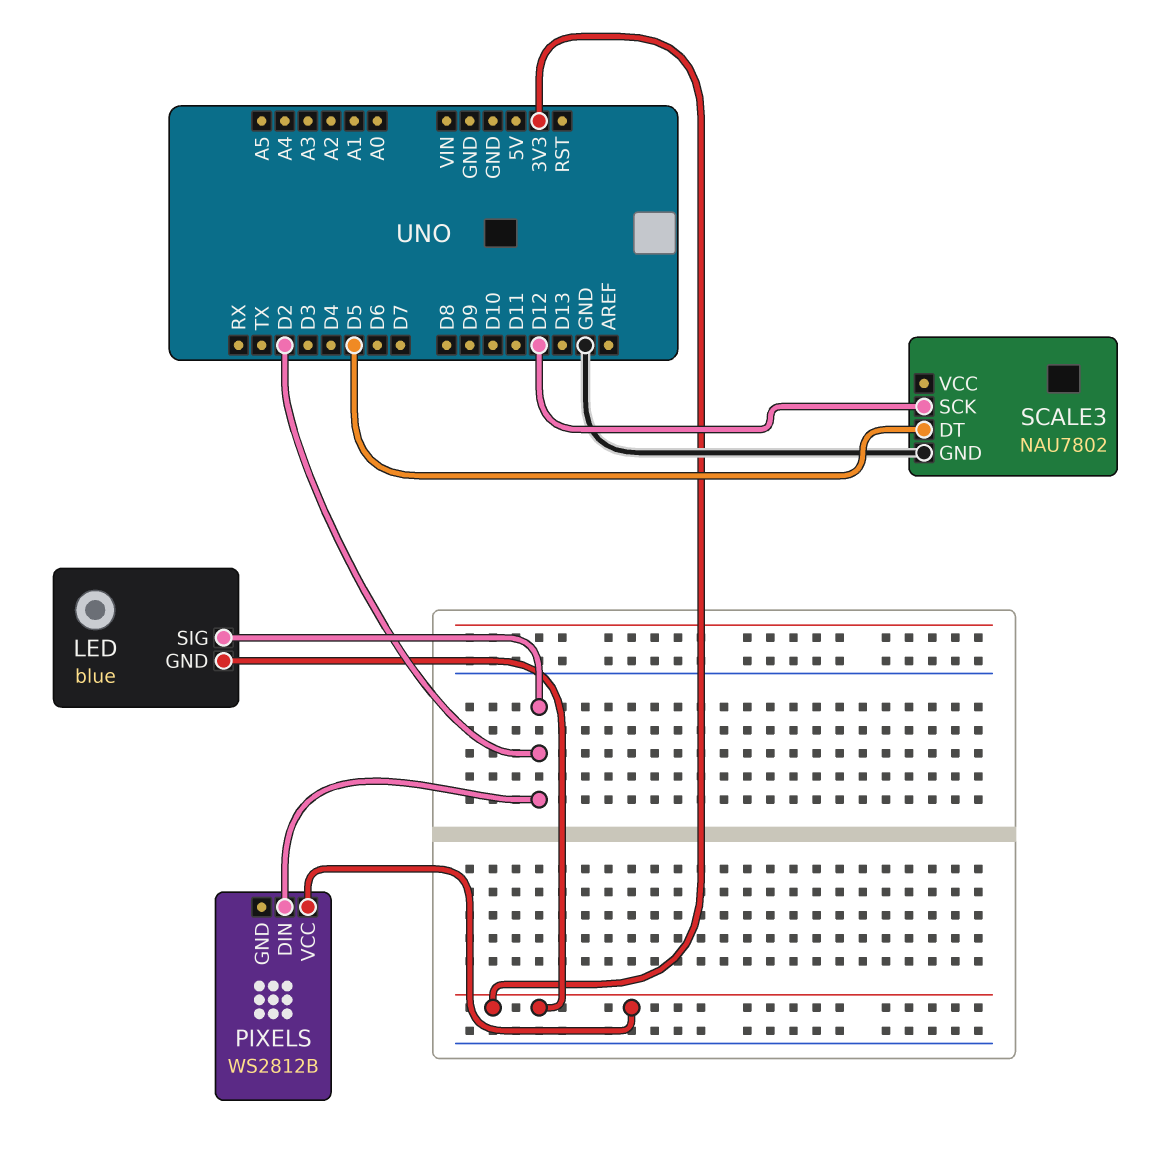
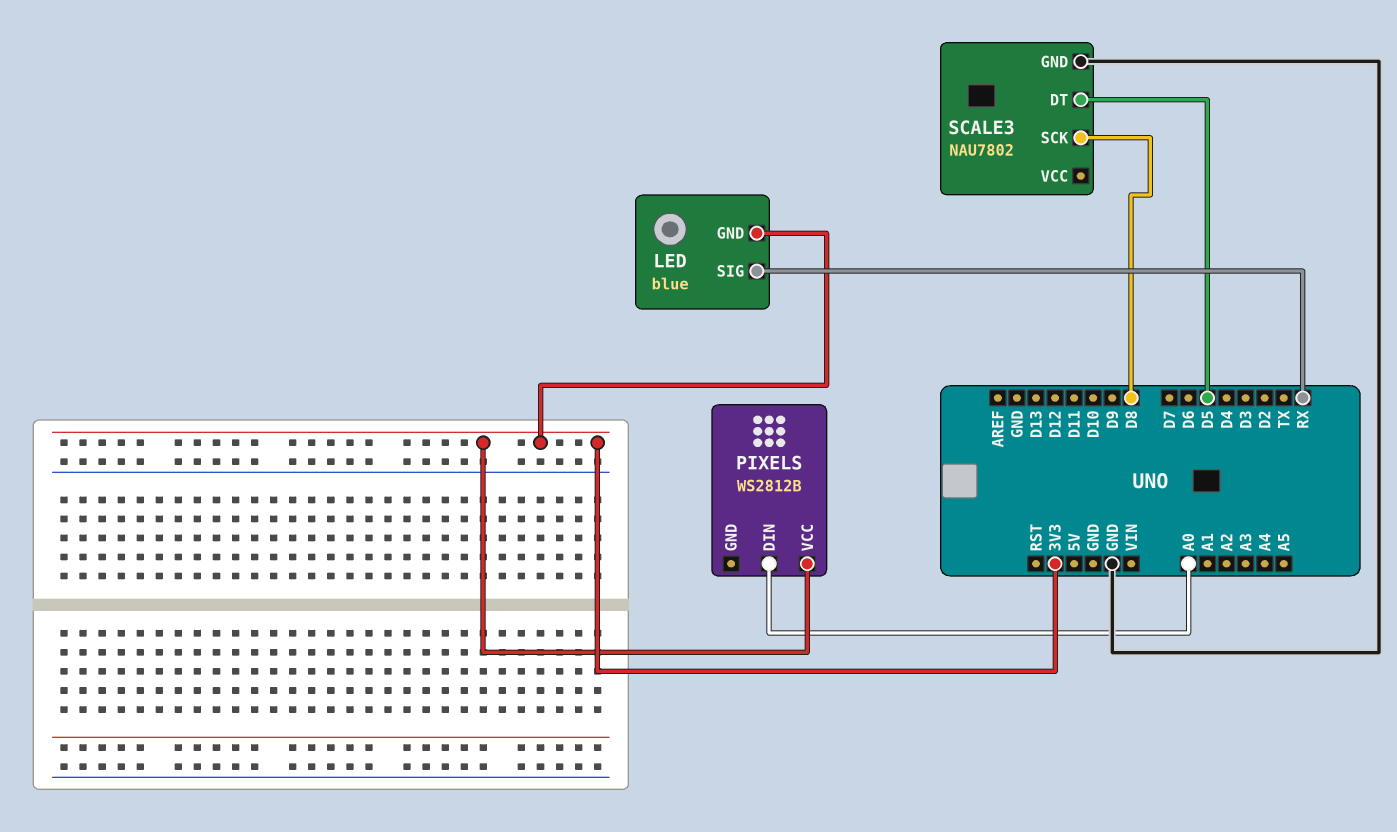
LED pin SIG: D2 -> RX
PIXELS pin DIN: D2 -> A0
SCALE3 pin SCK: D12 -> D8

